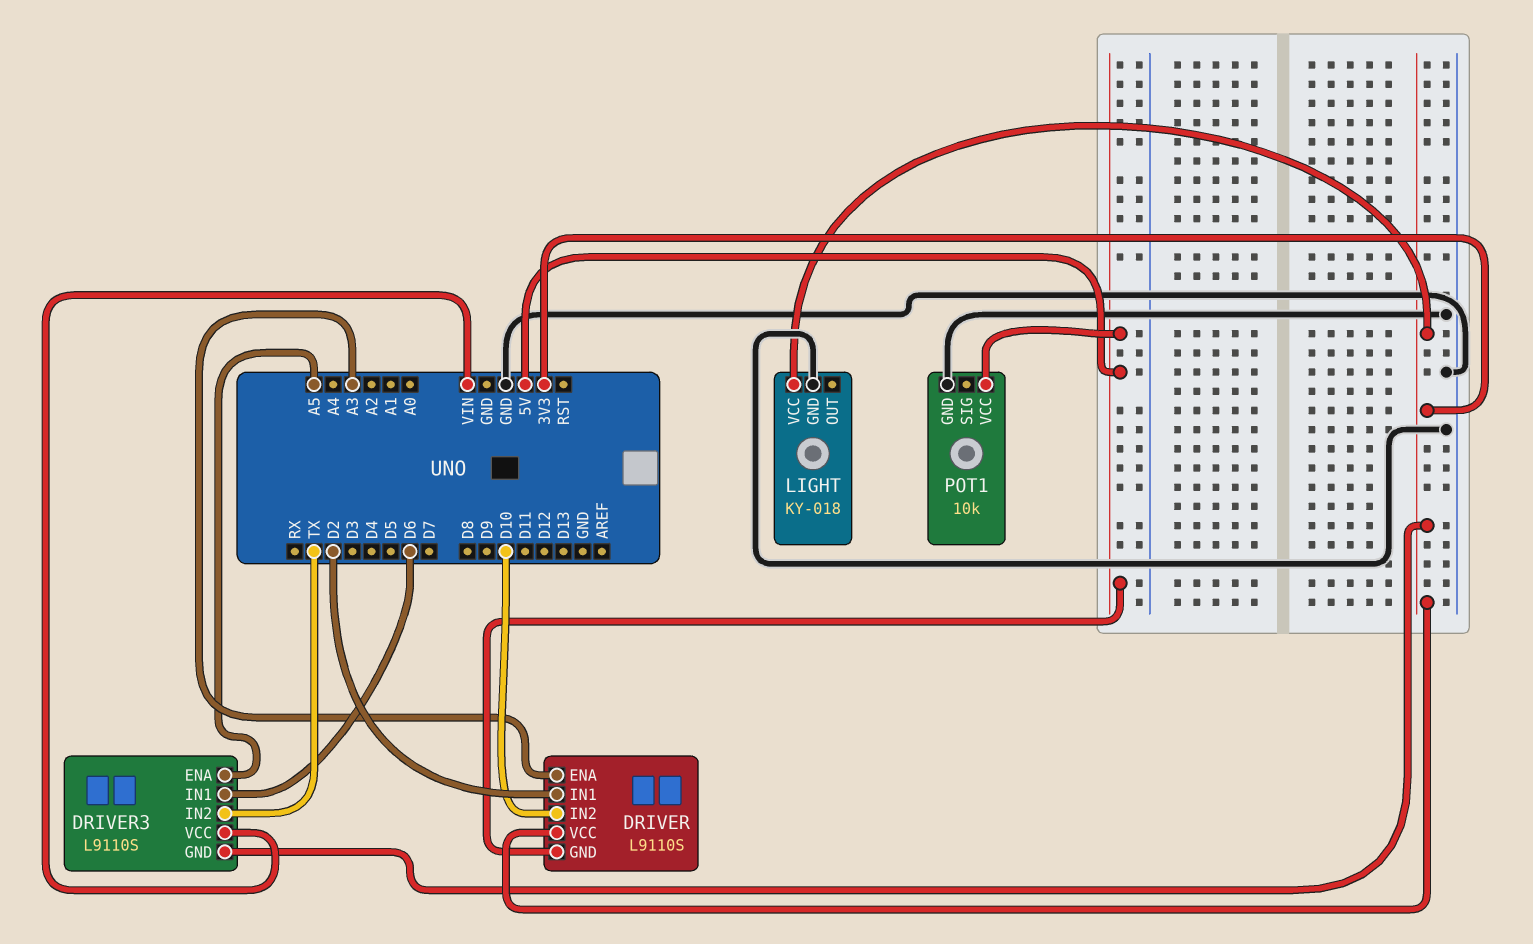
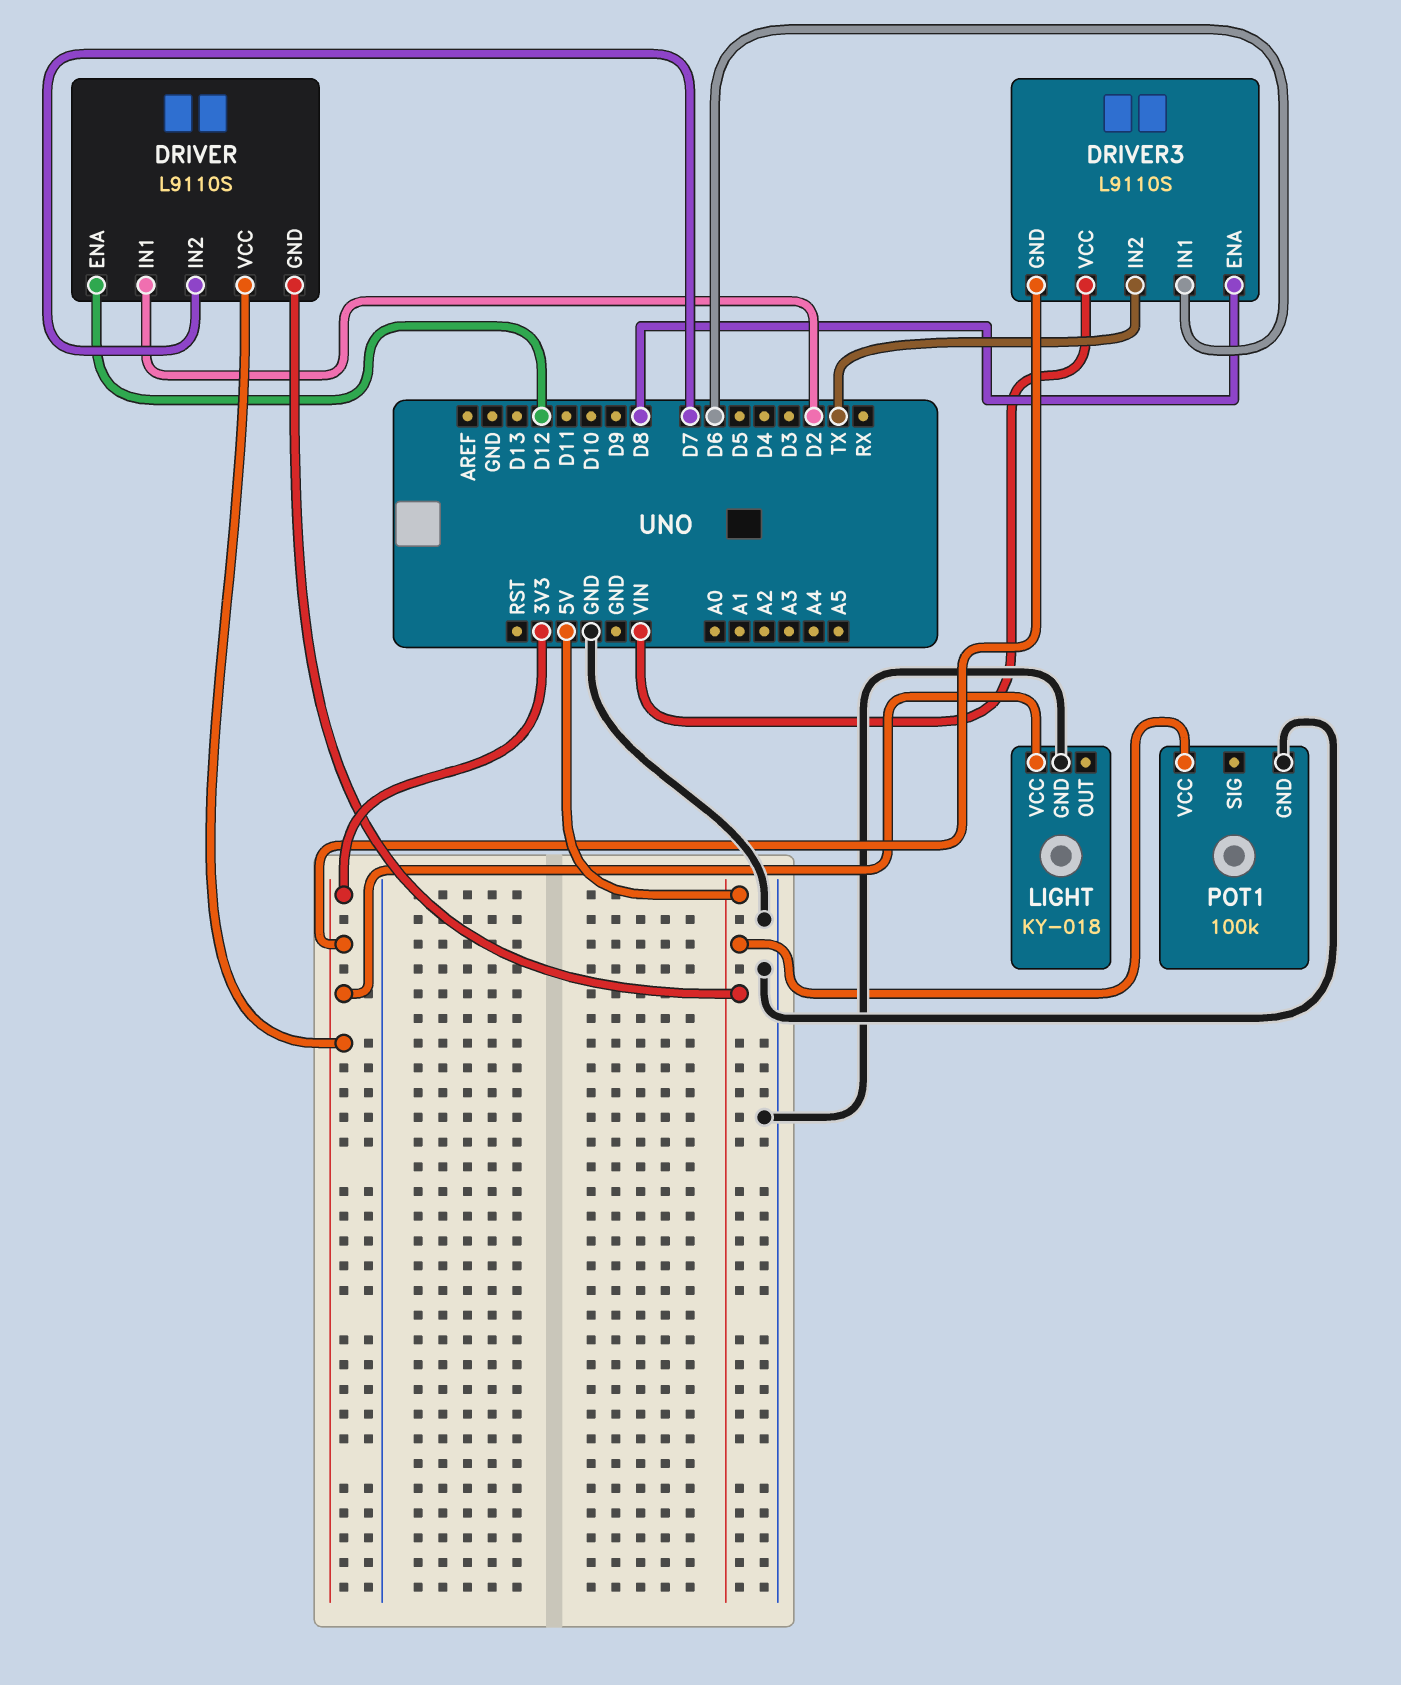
DRIVER pin ENA: A3 -> D12
DRIVER pin IN2: D10 -> D7
DRIVER3 pin ENA: A5 -> D8
POT1: 10k -> 100k

